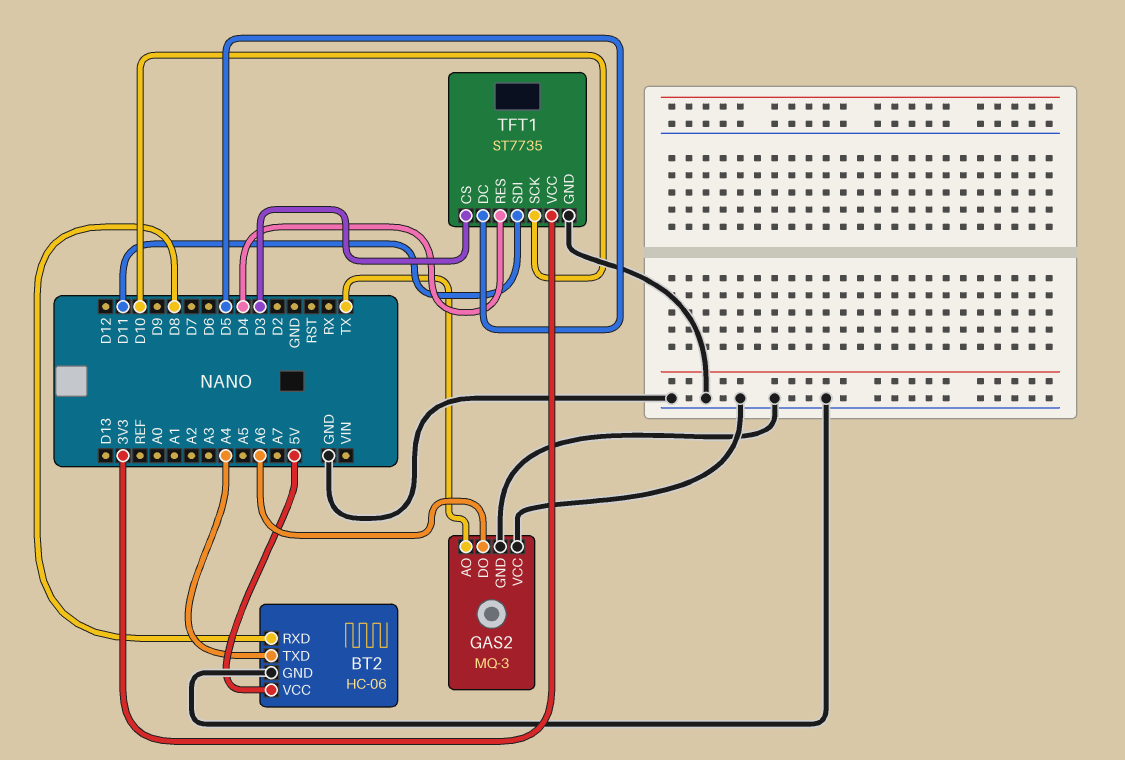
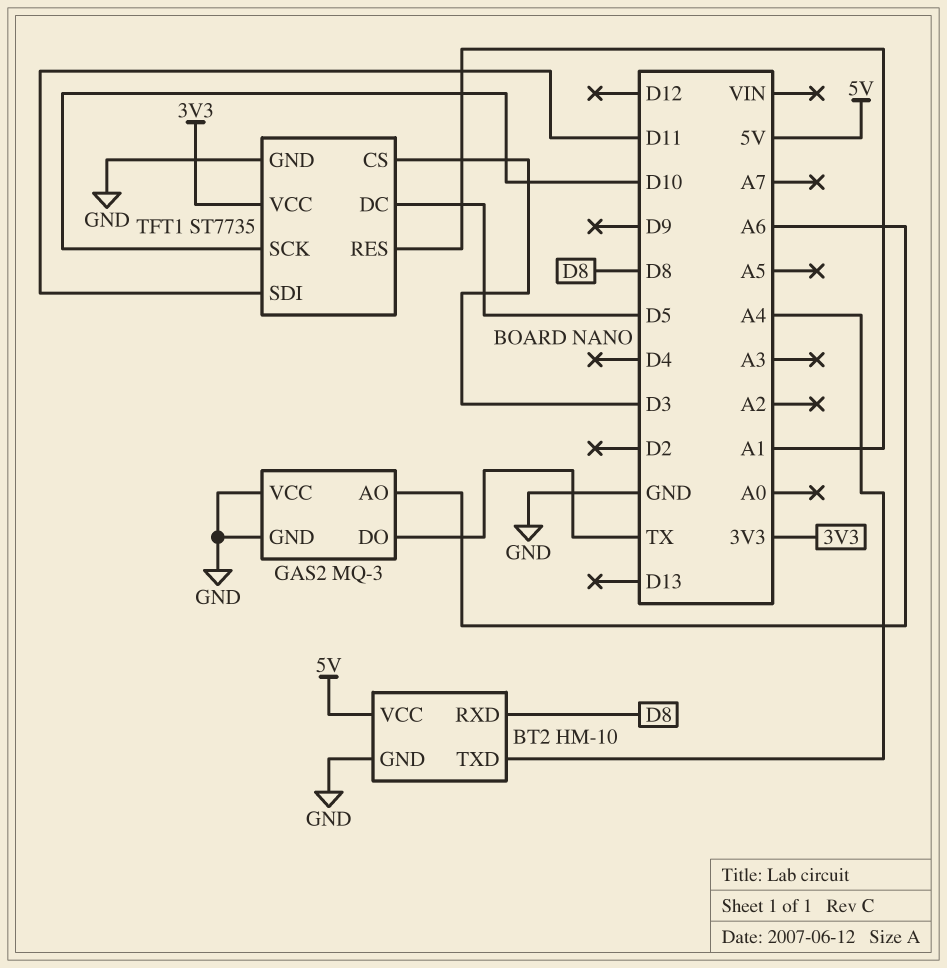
BT2: HC-06 -> HM-10
GAS2 pin AO: TX -> A6
GAS2 pin DO: A6 -> TX
TFT1 pin RES: D4 -> A1

